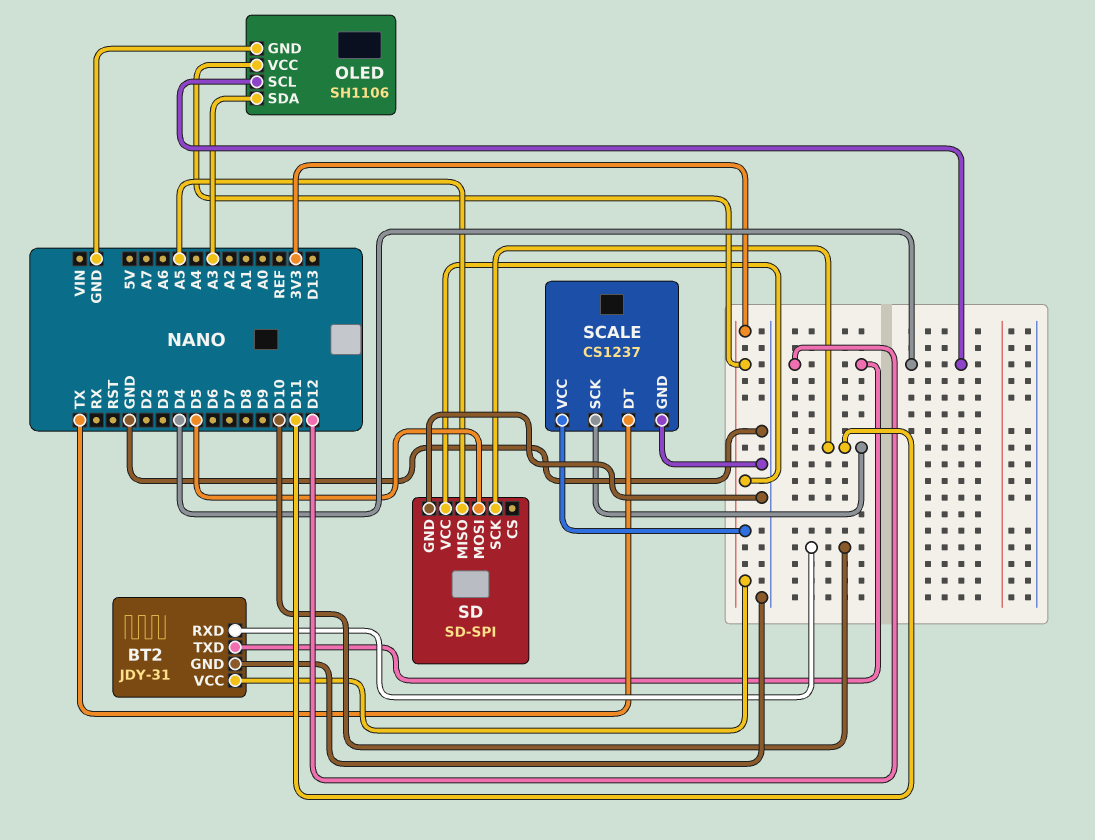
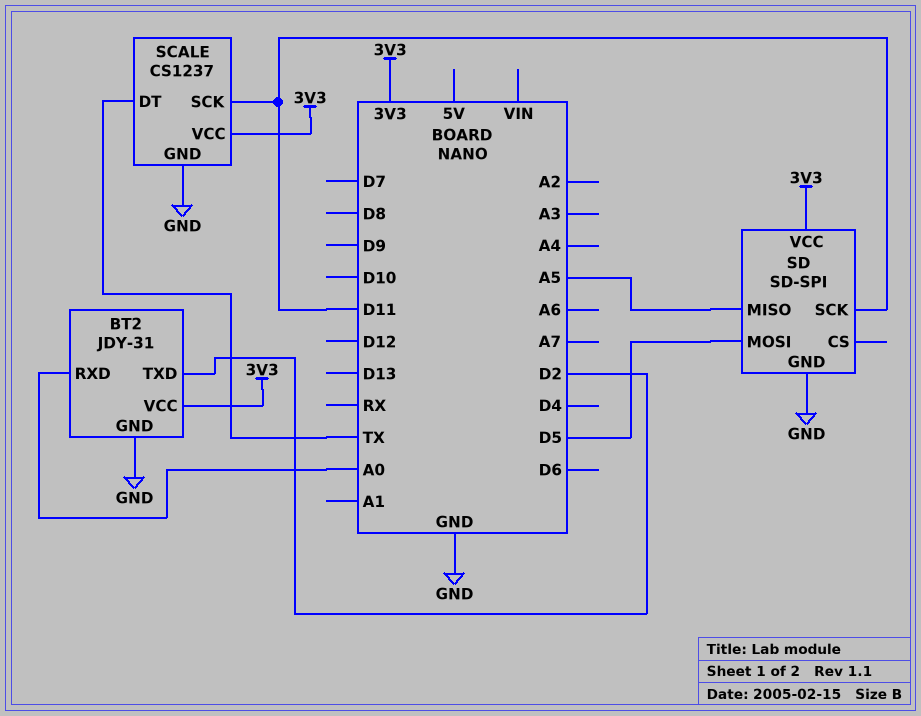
BT2 pin RXD: D10 -> A0
BT2 pin TXD: D12 -> D2
OLED: SH1106 -> none
OLED pin GND: GND -> none
OLED pin SCL: D4 -> none
OLED pin SDA: A3 -> none
OLED pin VCC: 3V3 -> none

